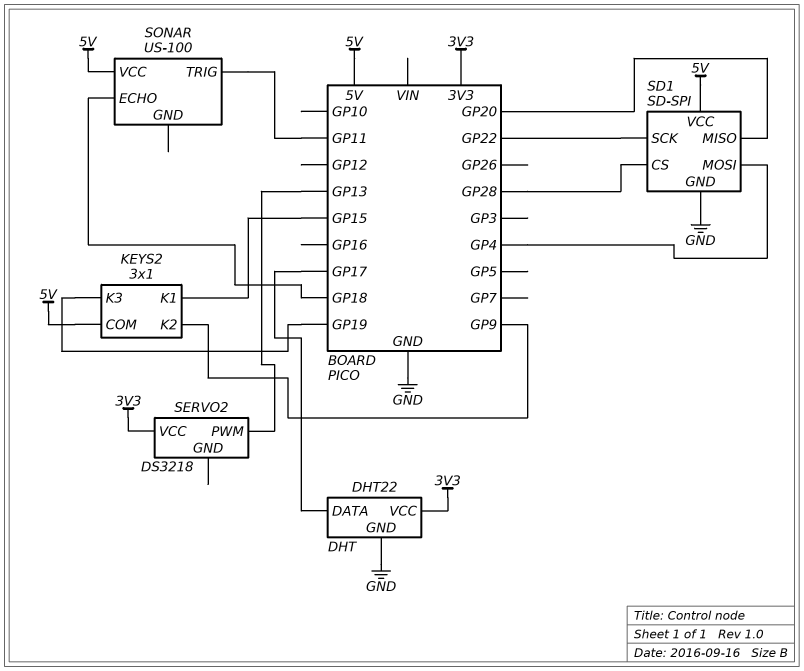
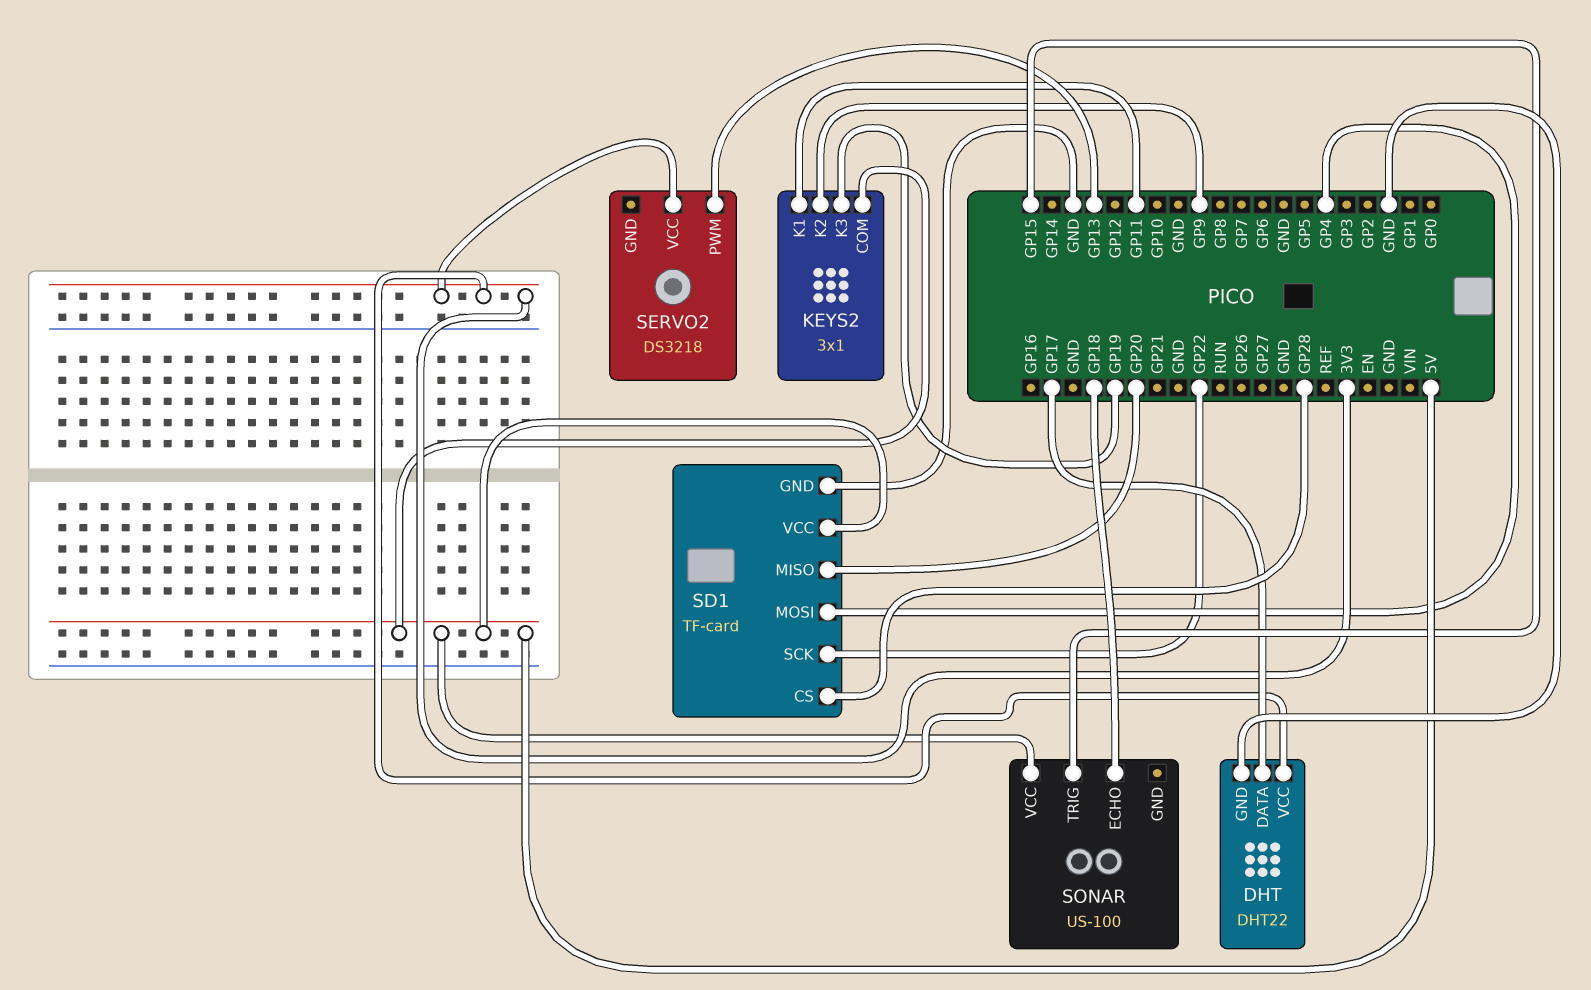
KEYS2 pin K1: GP15 -> GP11
SD1: SD-SPI -> TF-card
SONAR pin TRIG: GP11 -> GP15

